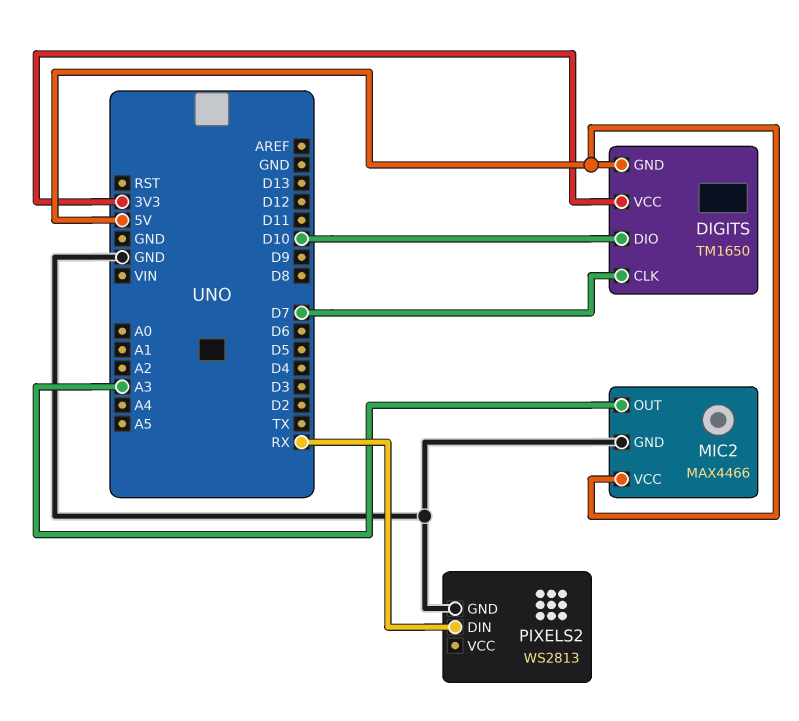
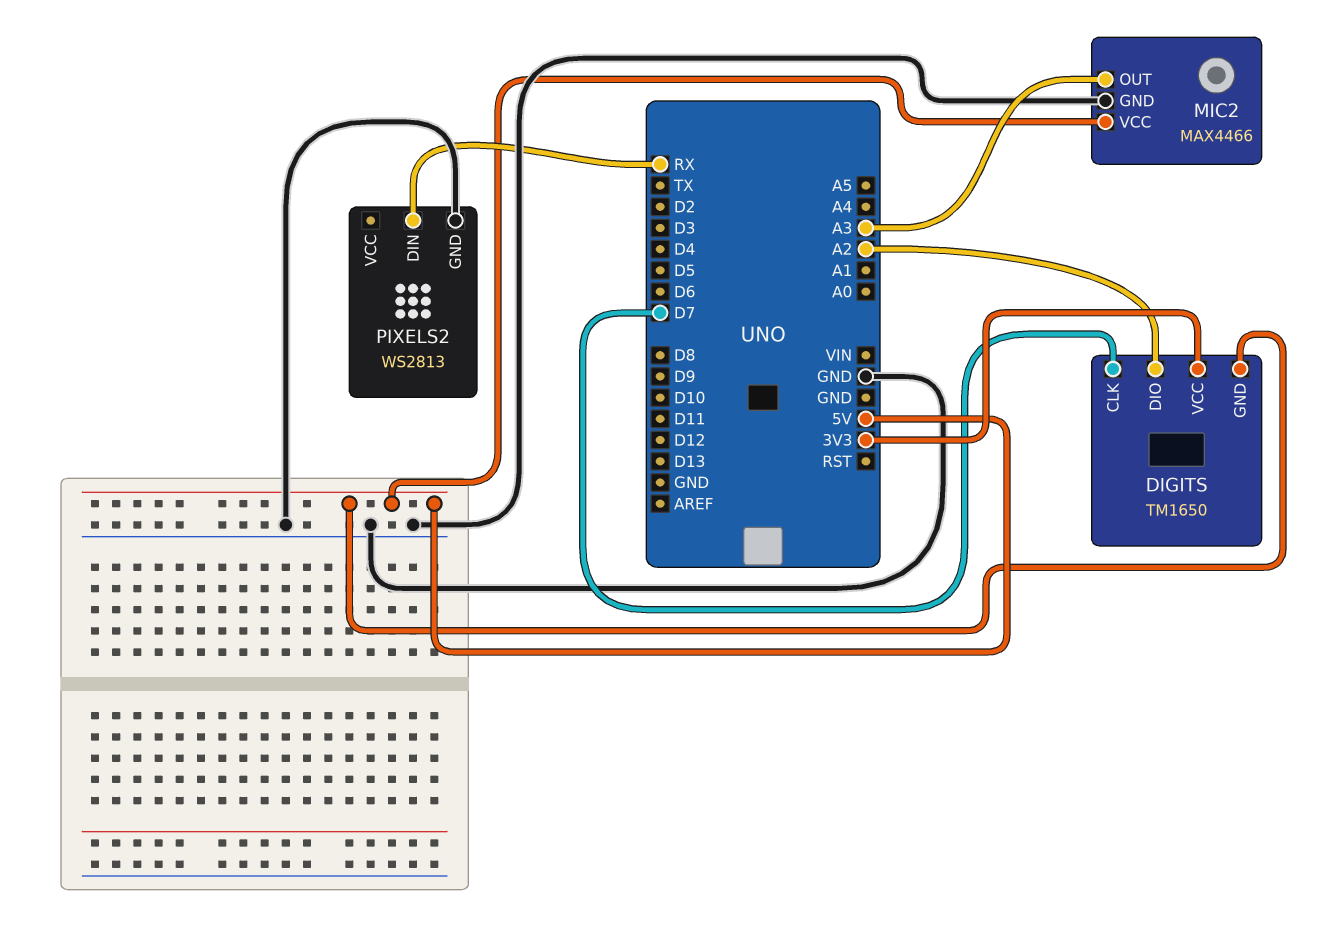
DIGITS pin DIO: D10 -> A2

